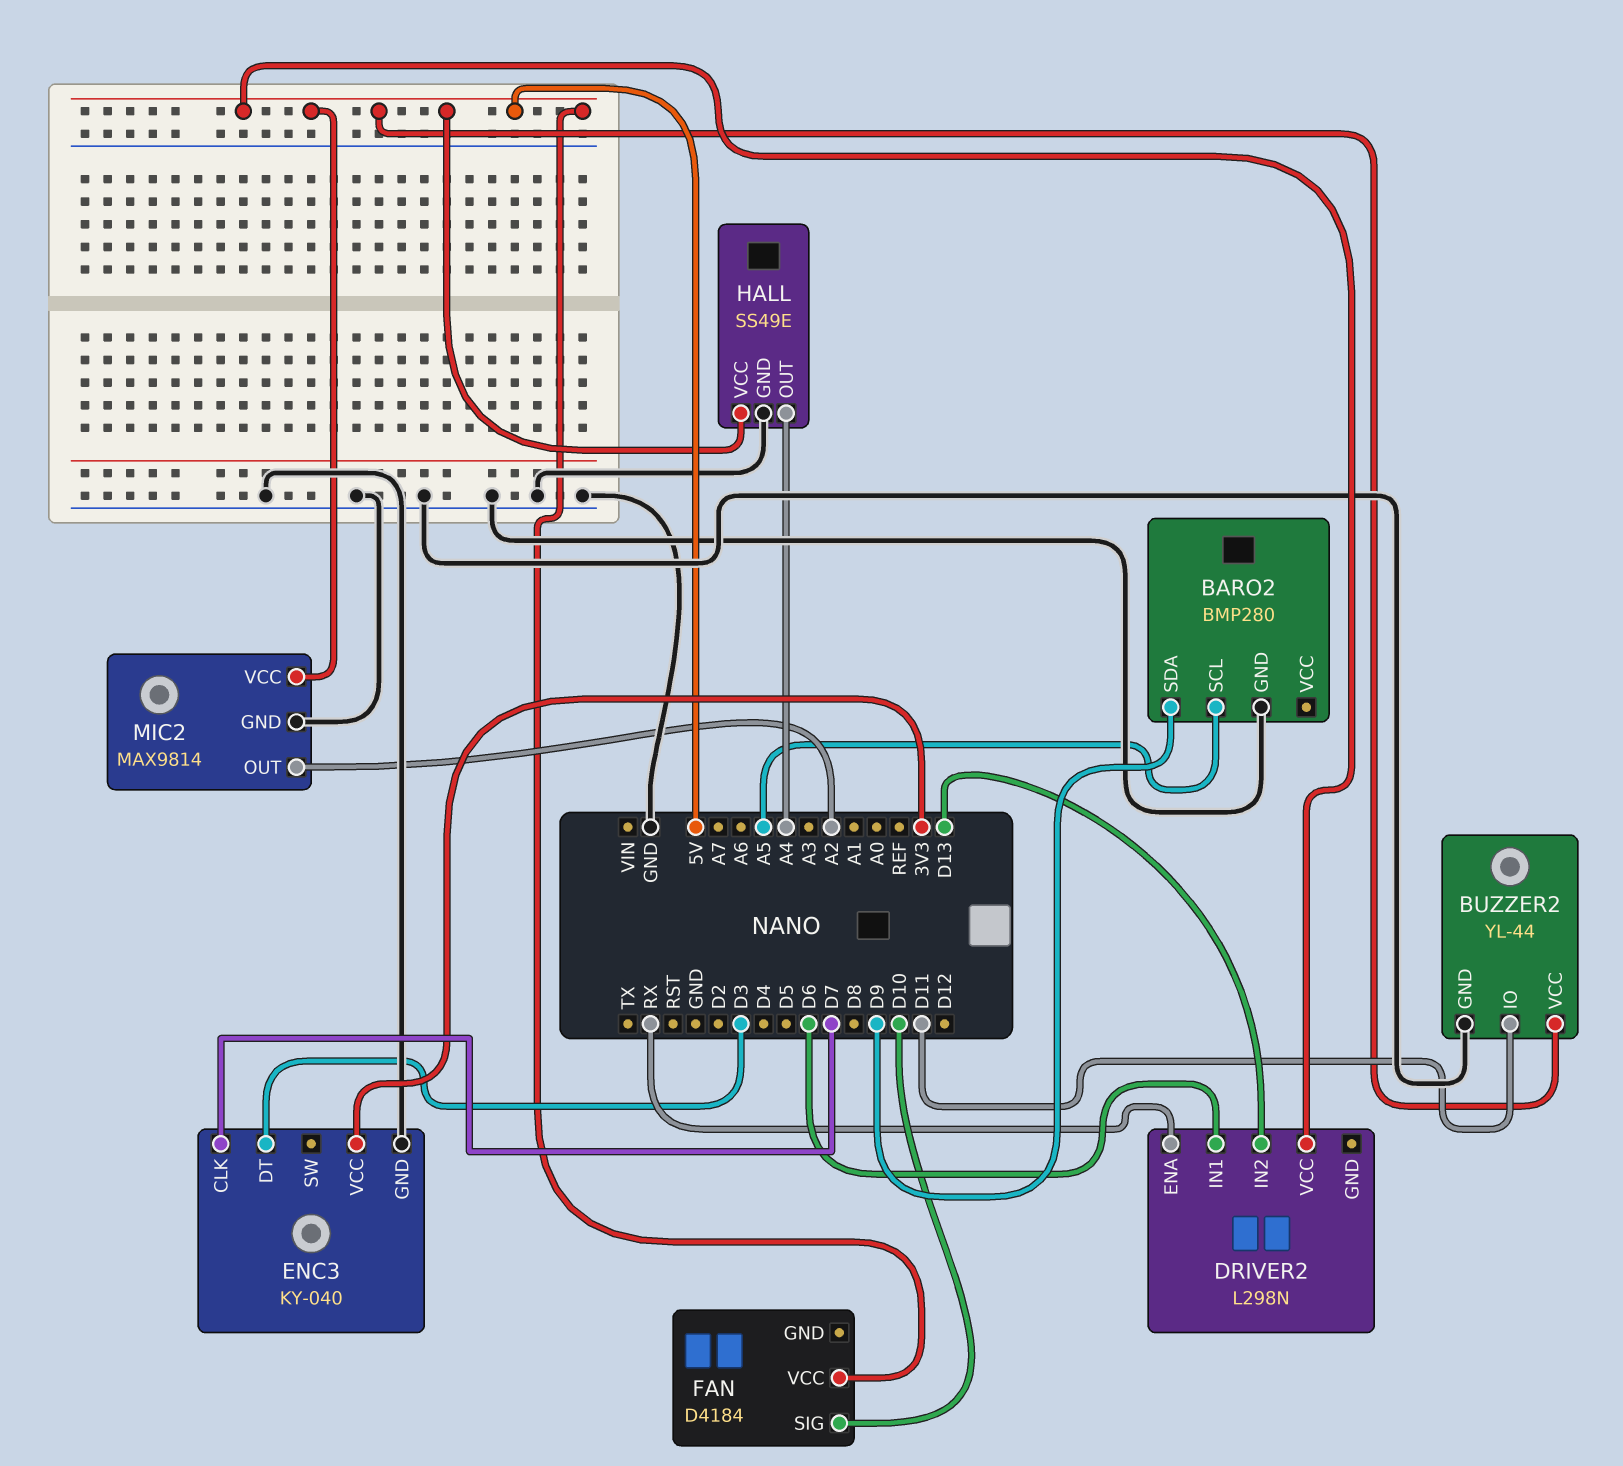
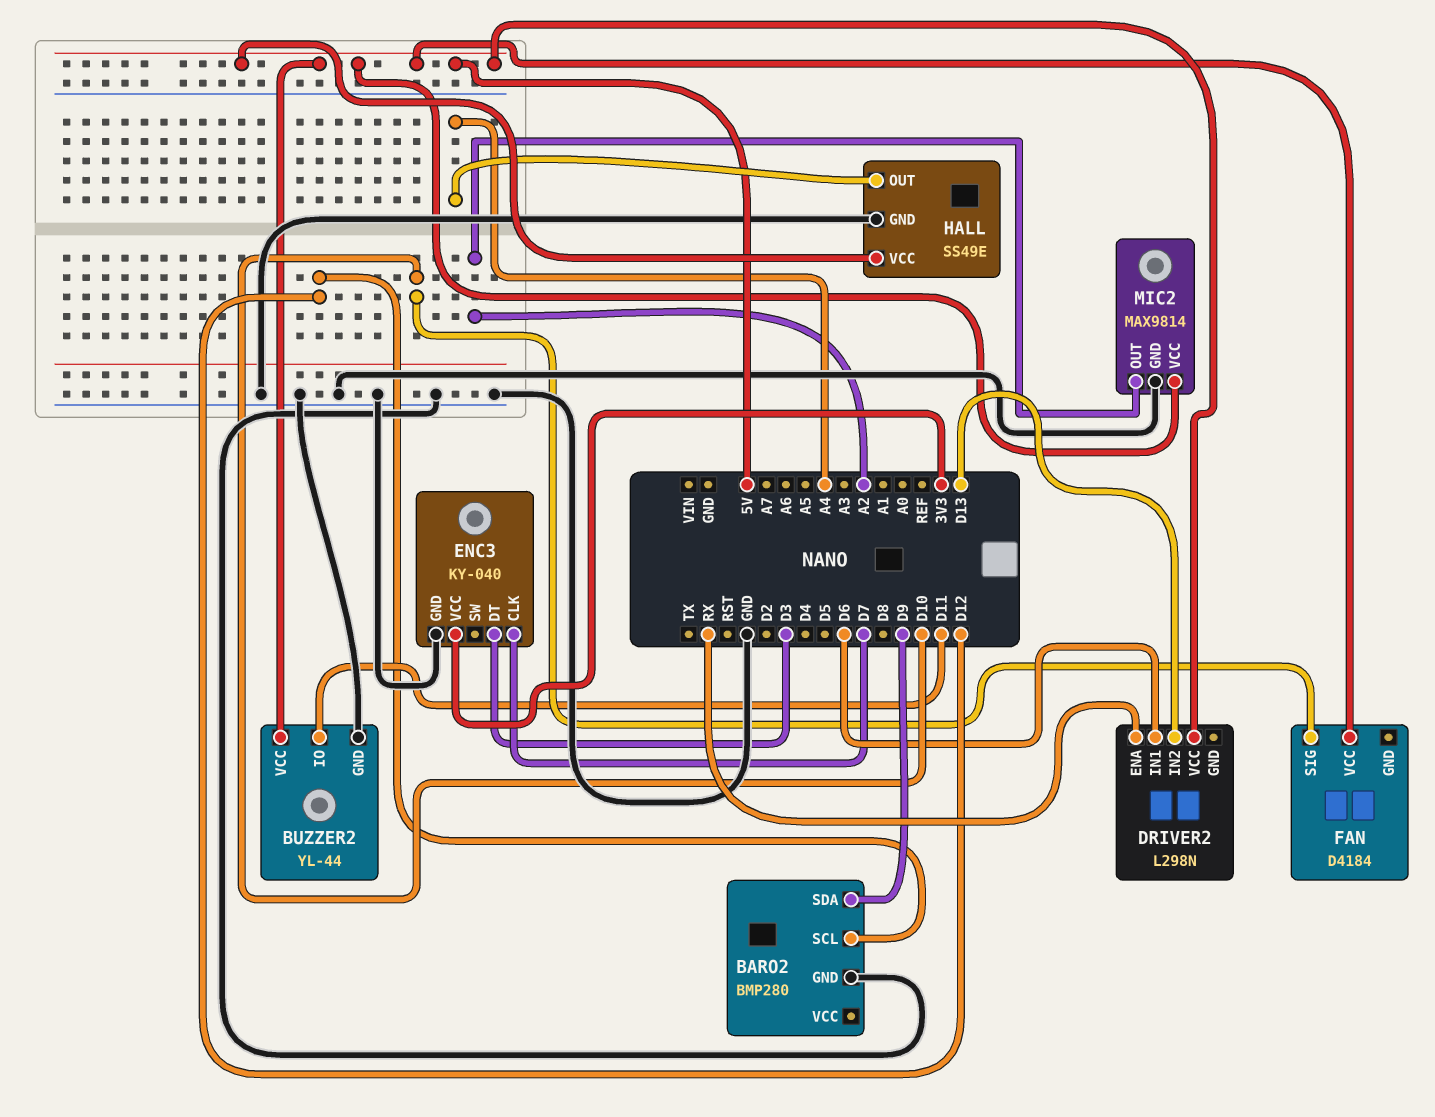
BARO2 pin SCL: A5 -> D12

